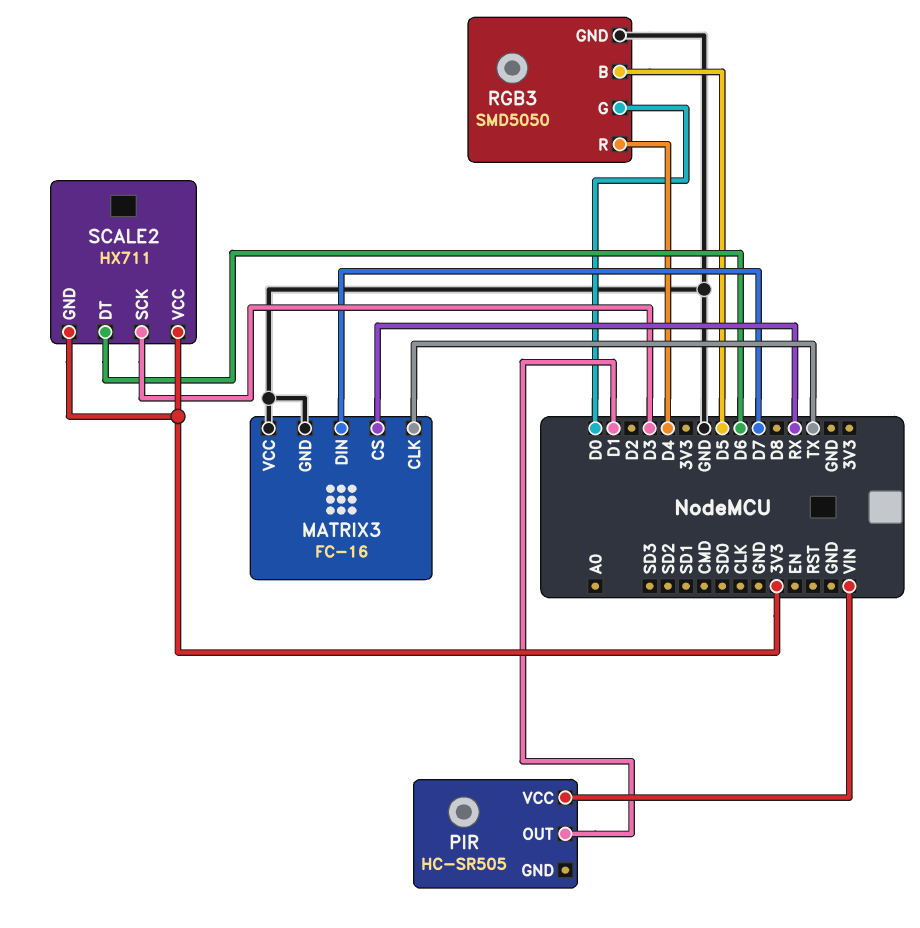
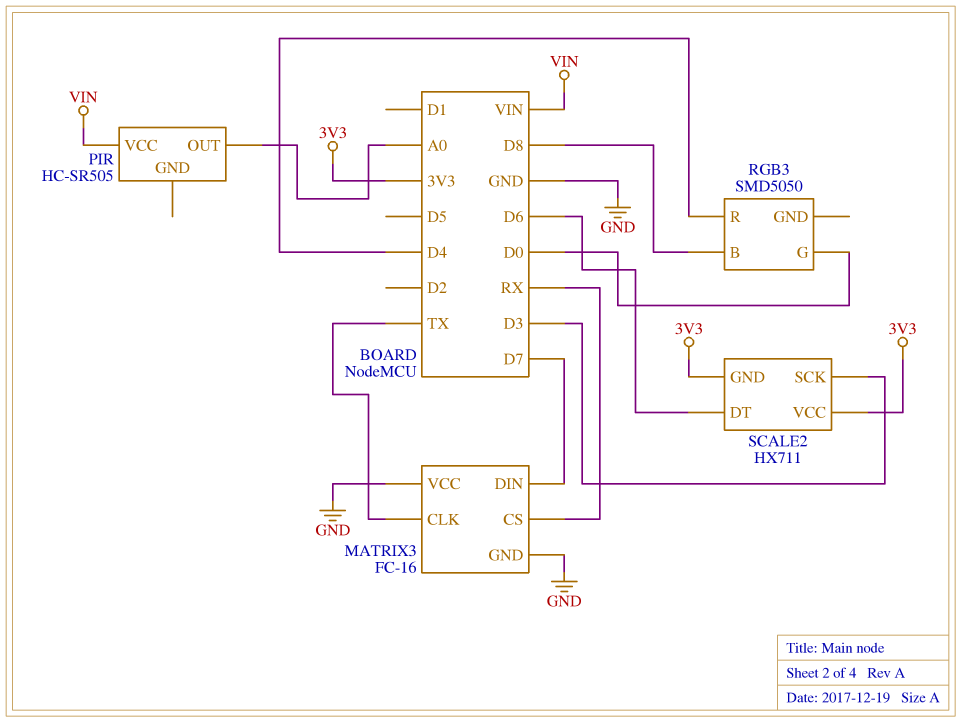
PIR pin OUT: D1 -> A0
RGB3 pin B: D5 -> D8
RGB3 pin GND: GND -> none

